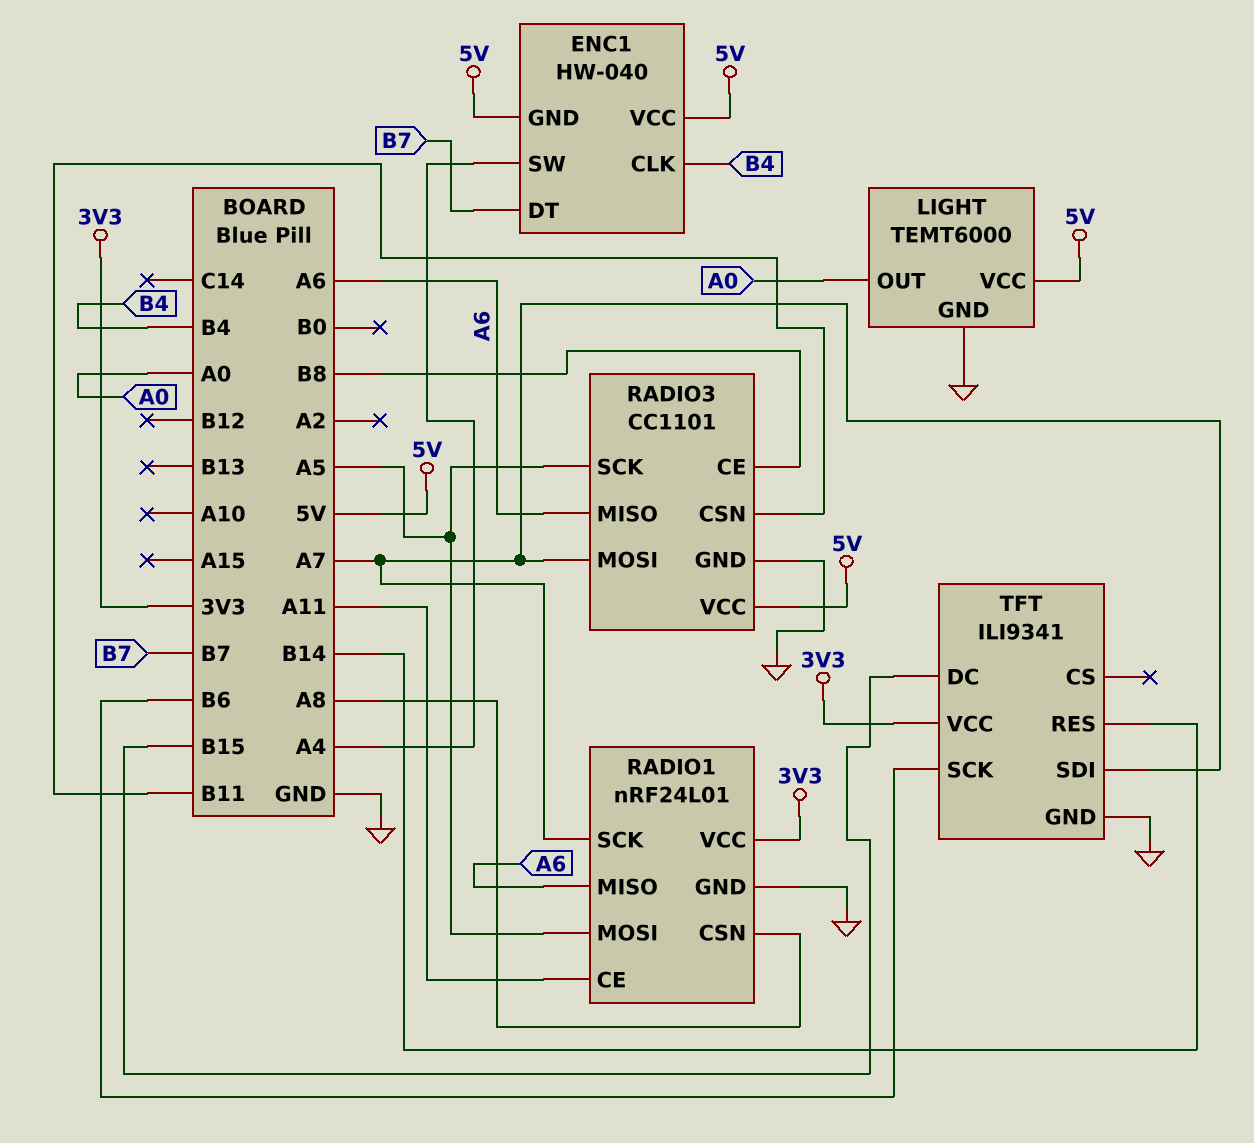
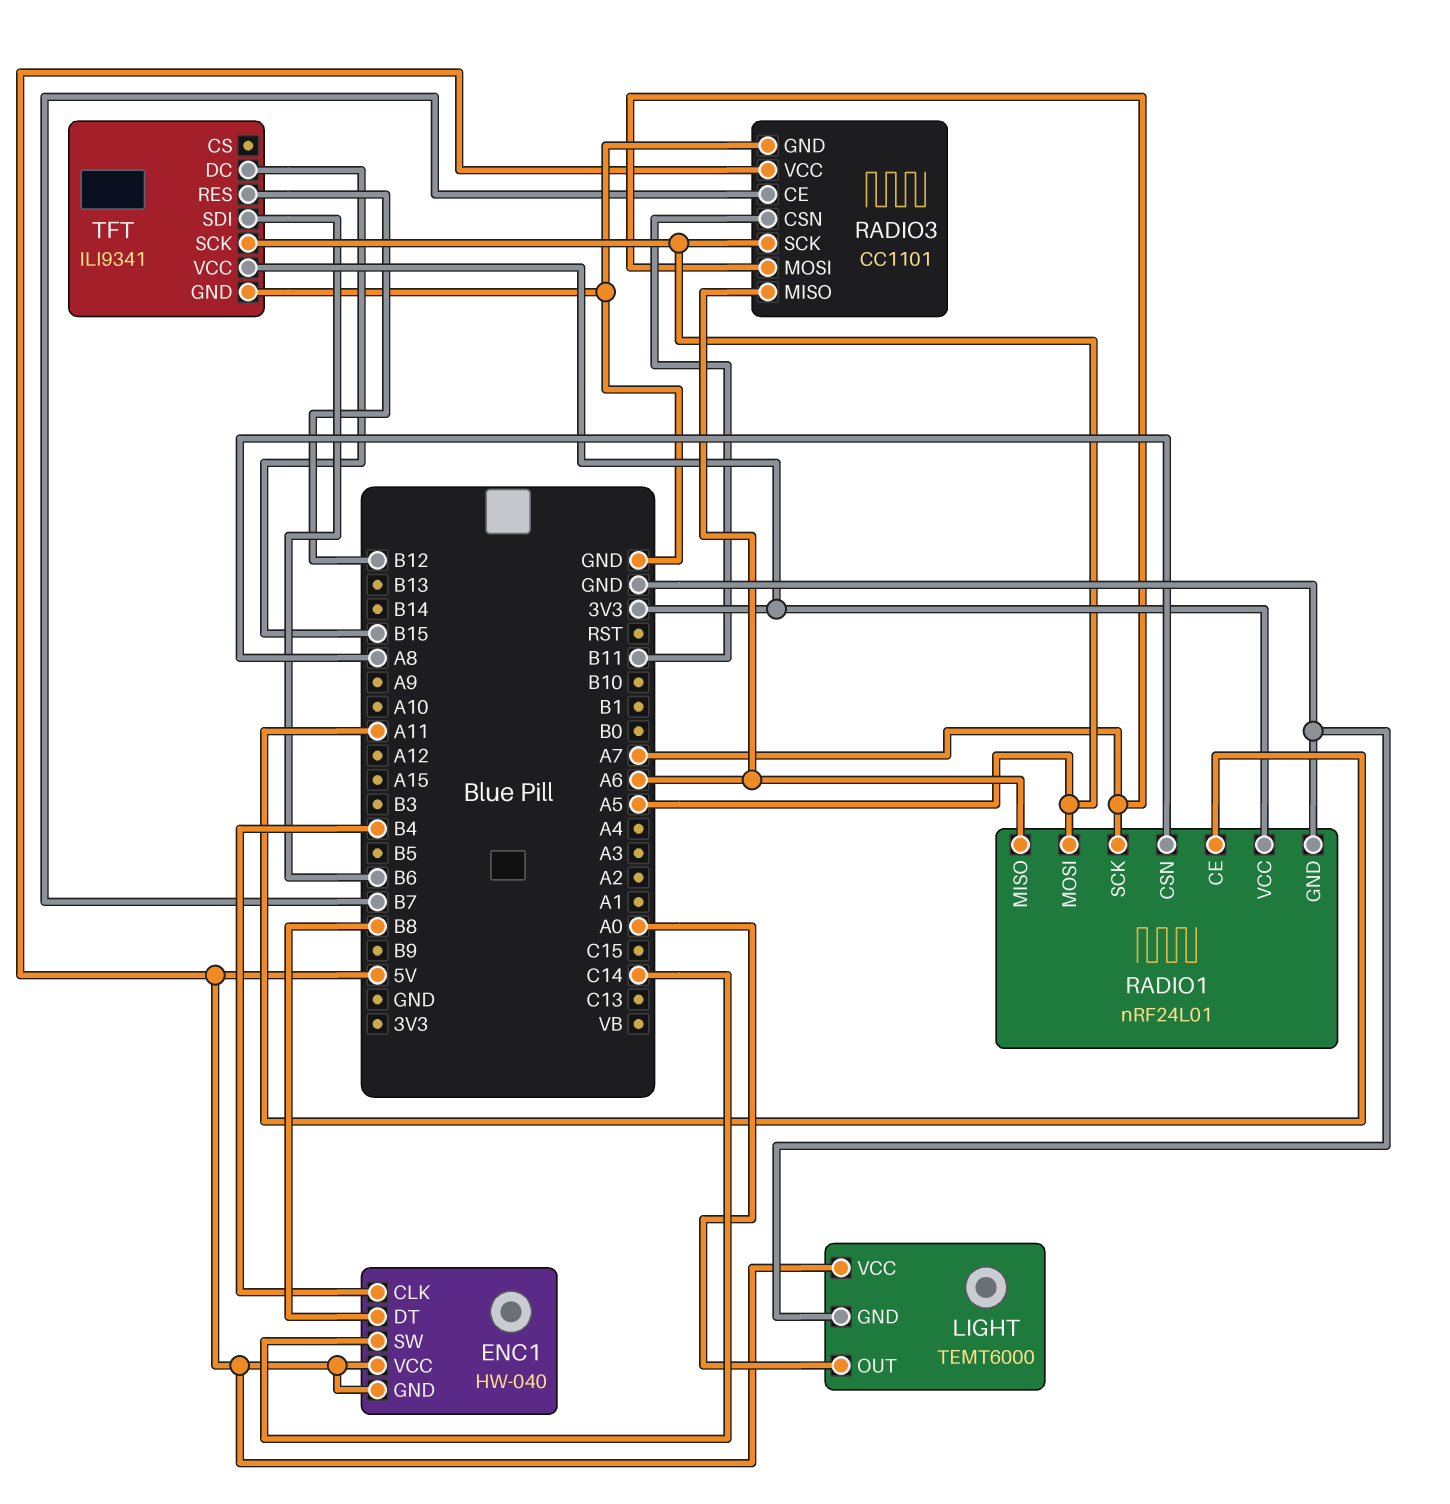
ENC1 pin DT: B7 -> B8
ENC1 pin SW: A4 -> C14
RADIO3 pin CE: B8 -> B7
TFT pin RES: B14 -> B12
TFT pin SCK: B6 -> A5
TFT pin SDI: A7 -> B6

